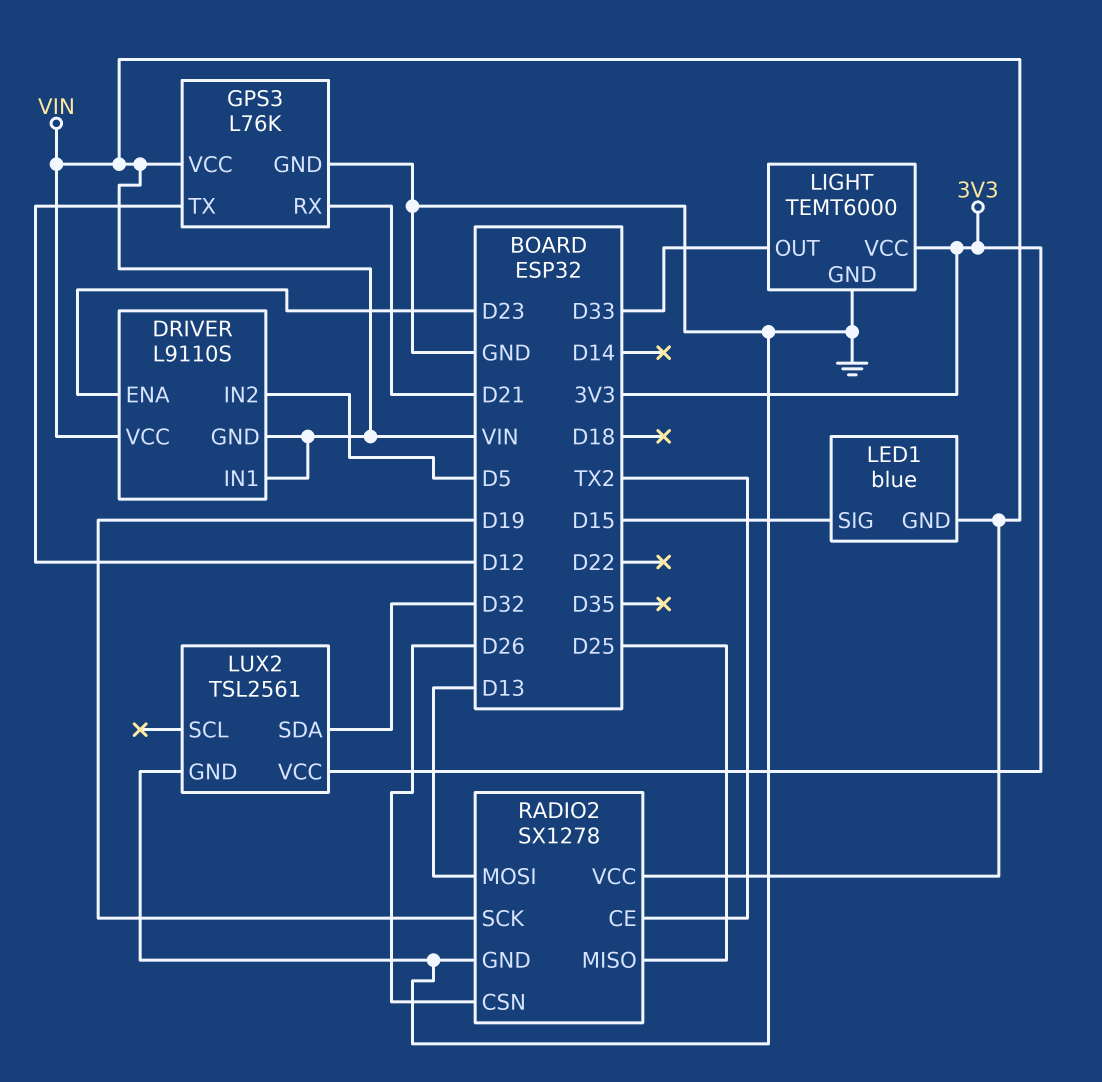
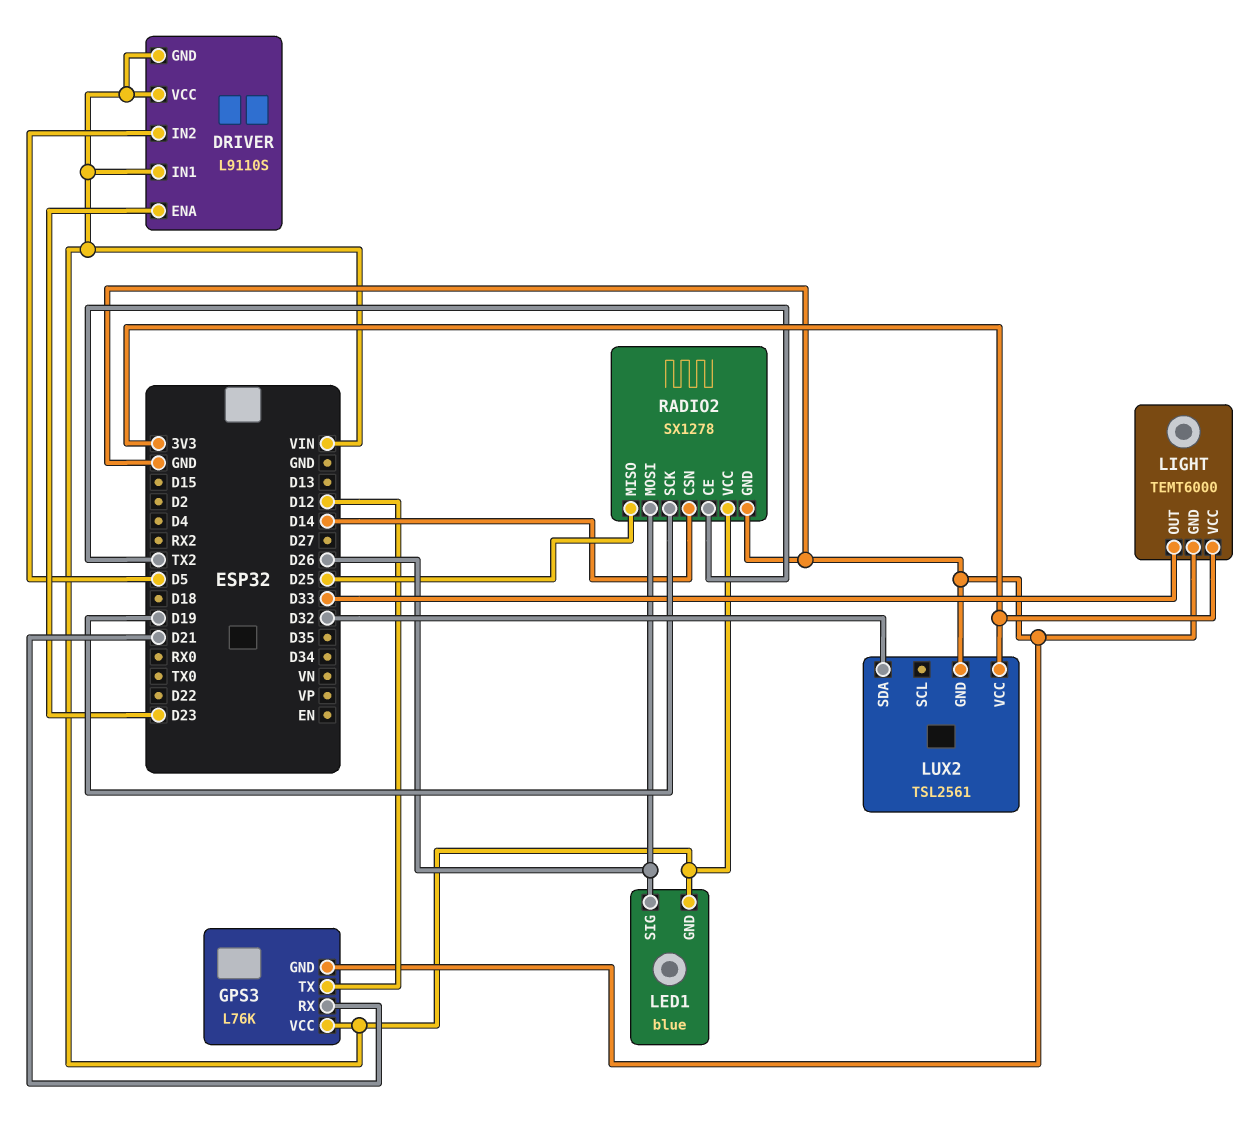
LED1 pin SIG: D15 -> D26
RADIO2 pin CSN: D26 -> D14
RADIO2 pin MOSI: D13 -> D26

